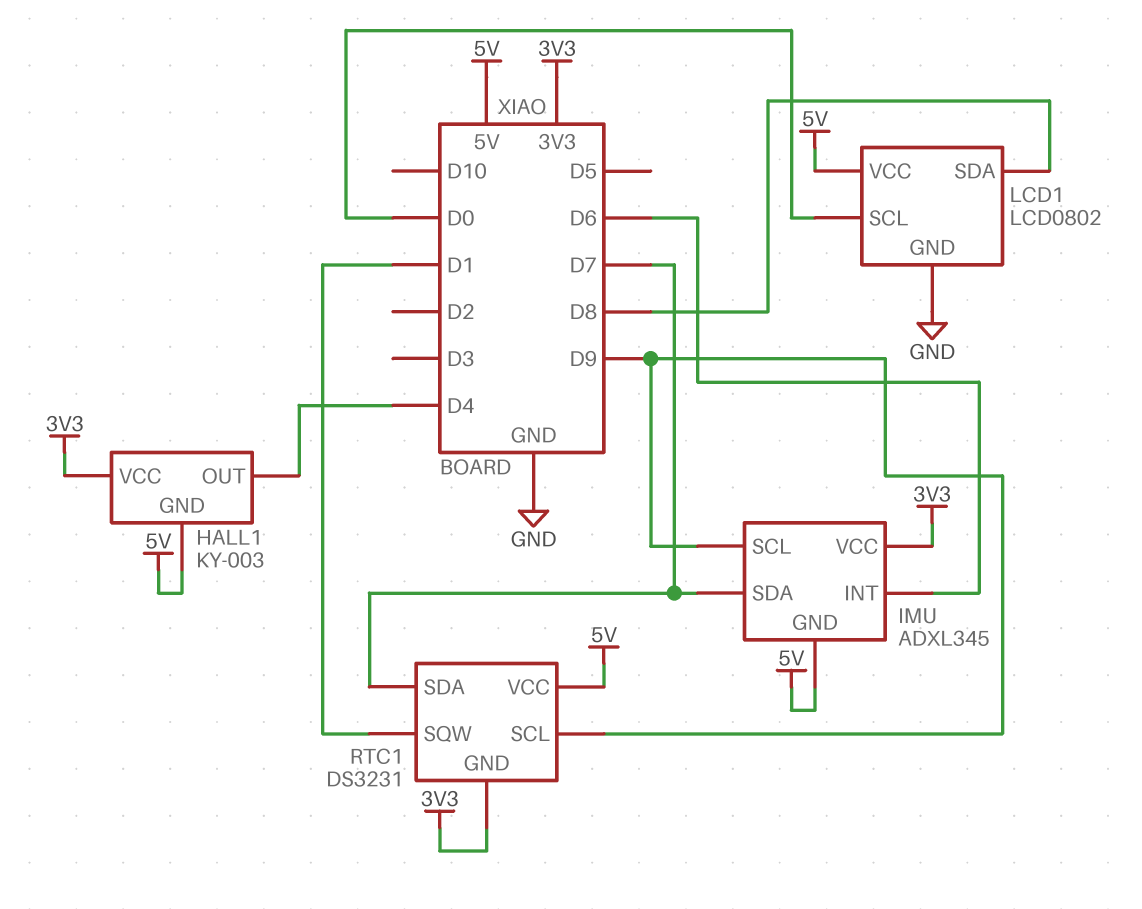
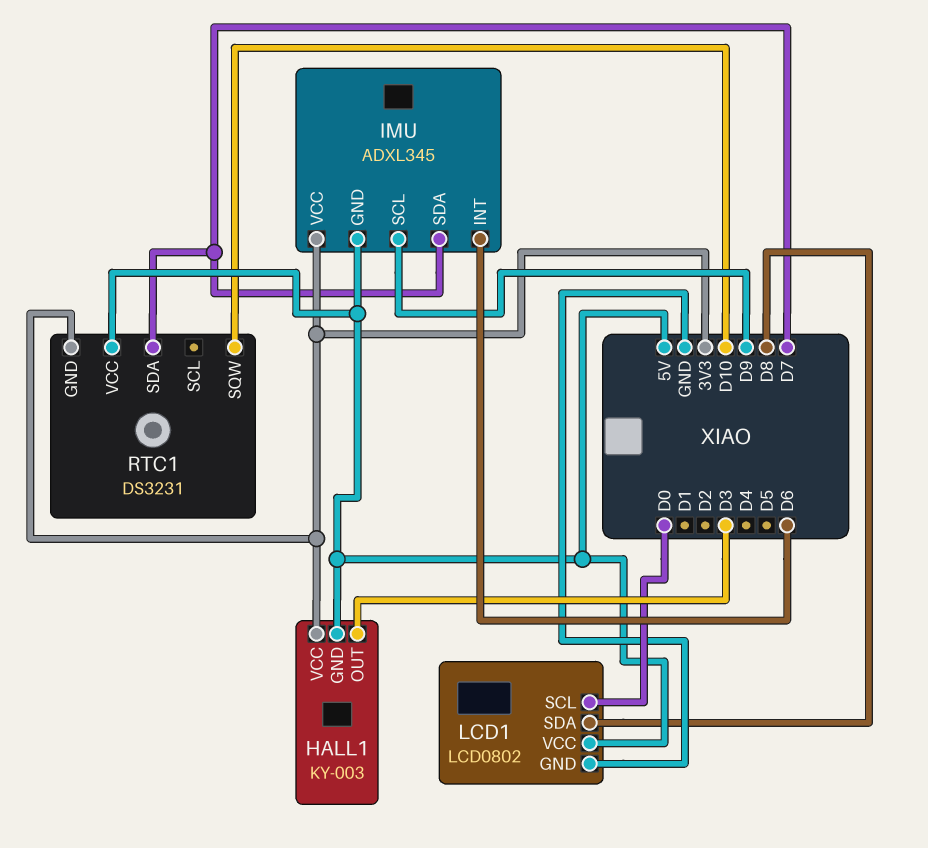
HALL1 pin OUT: D4 -> D3
RTC1 pin SCL: D9 -> none
RTC1 pin SQW: D1 -> D10

